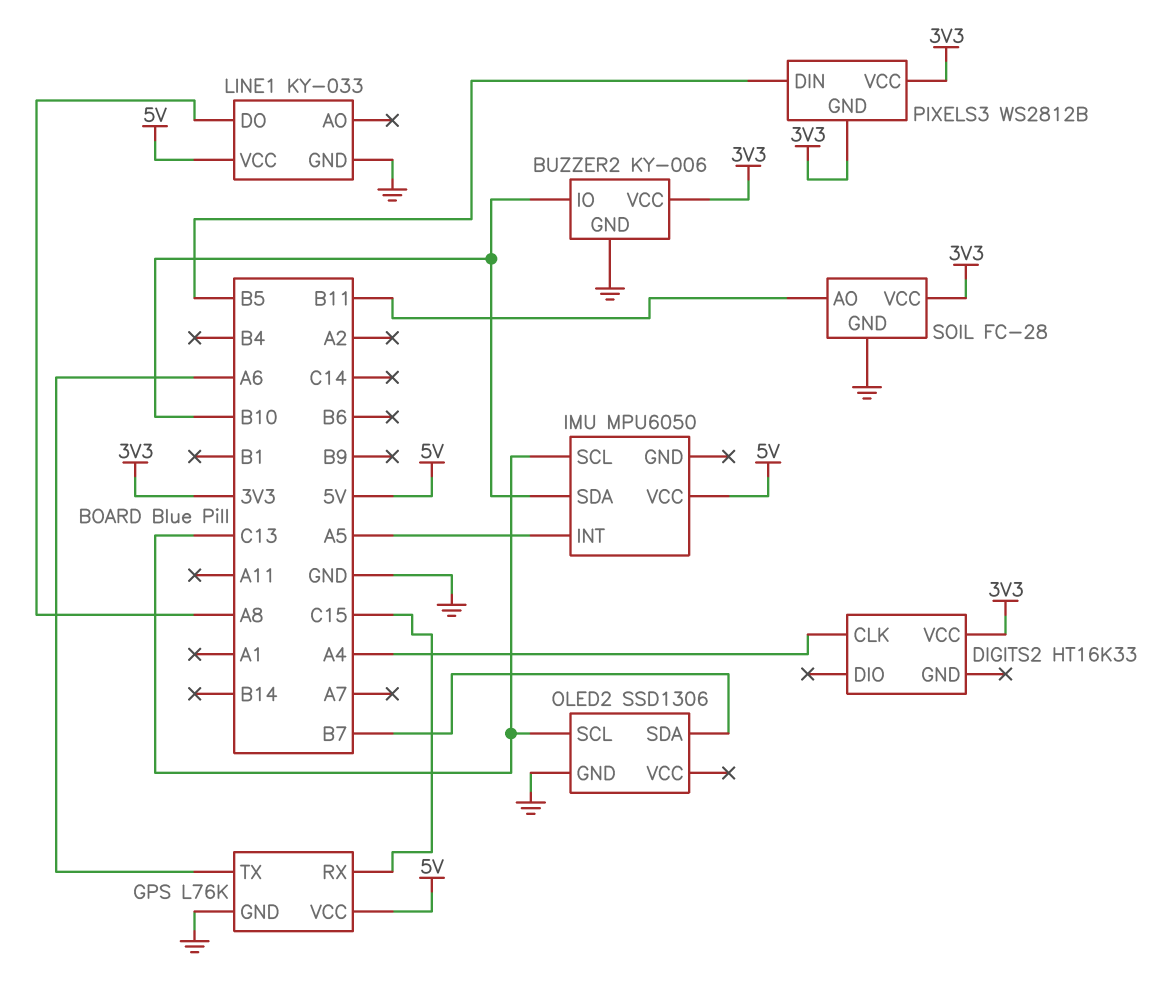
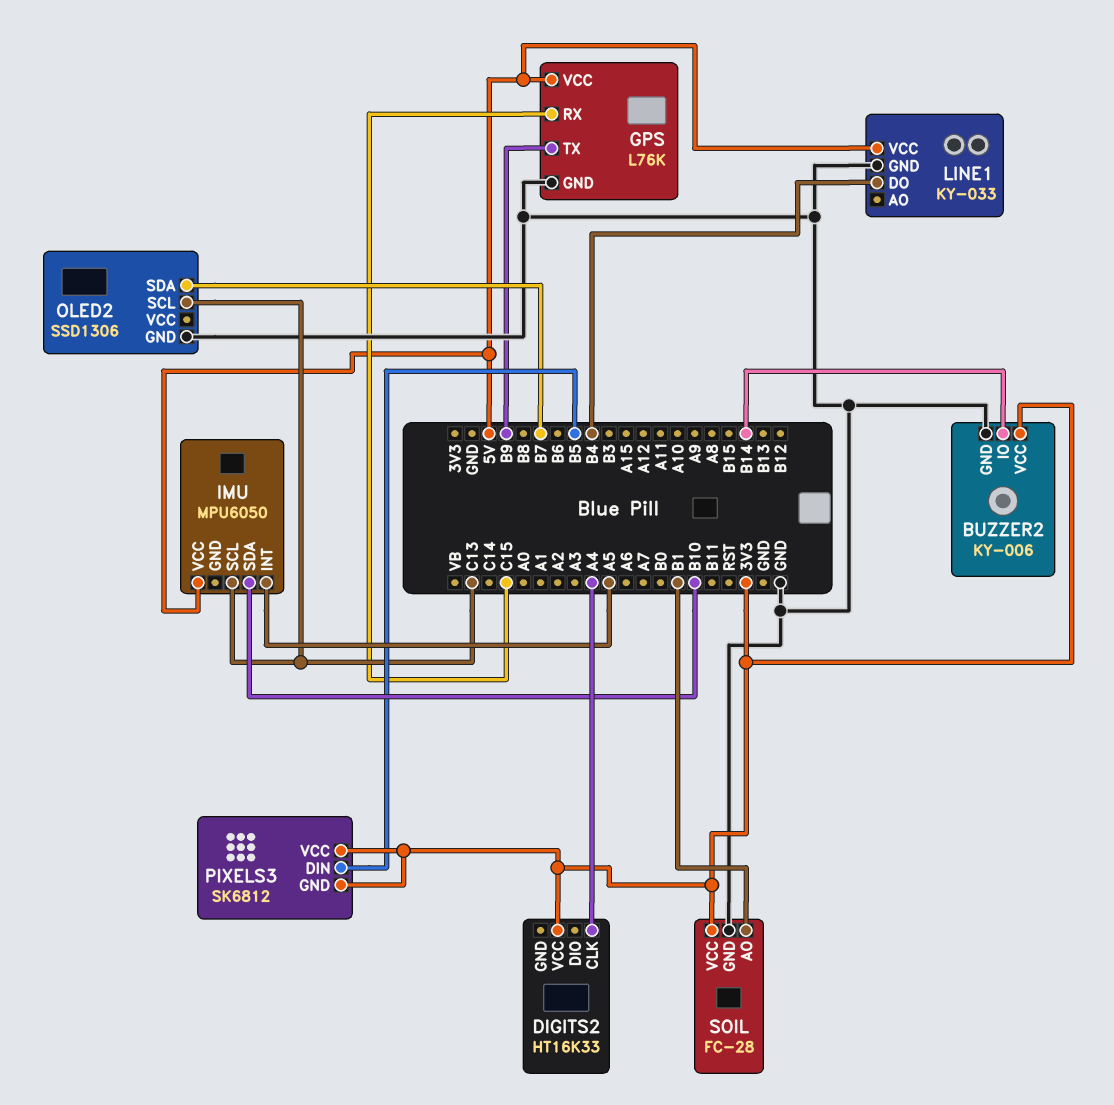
BUZZER2 pin IO: B10 -> B14
GPS pin TX: A6 -> B9
LINE1 pin DO: A8 -> B4
PIXELS3: WS2812B -> SK6812
SOIL pin AO: B11 -> B1

